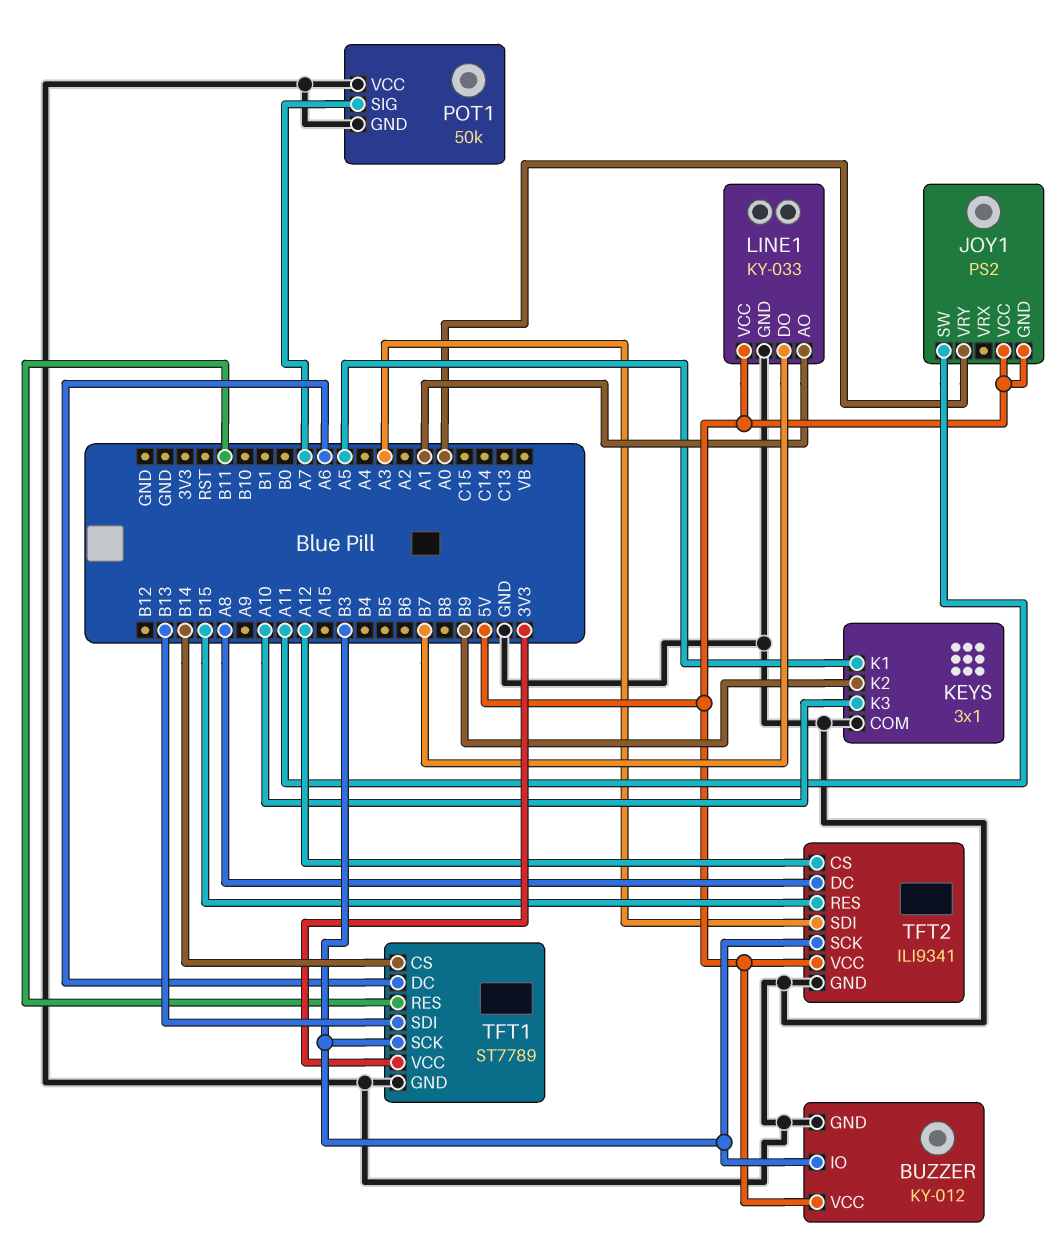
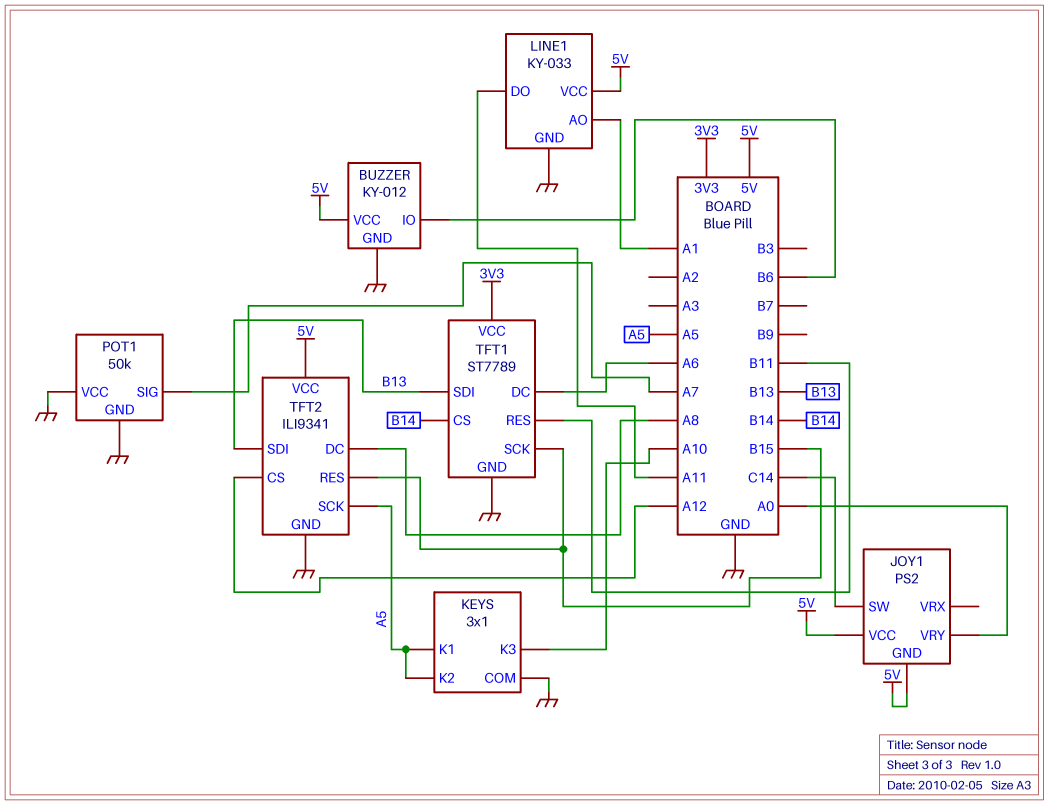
BUZZER pin IO: B3 -> B6
JOY1 pin SW: A11 -> C14
KEYS pin K2: B9 -> A5
LINE1 pin DO: B7 -> A11
TFT1 pin SCK: B3 -> B15
TFT2 pin SCK: B3 -> A5
TFT2 pin SDI: A3 -> B13

